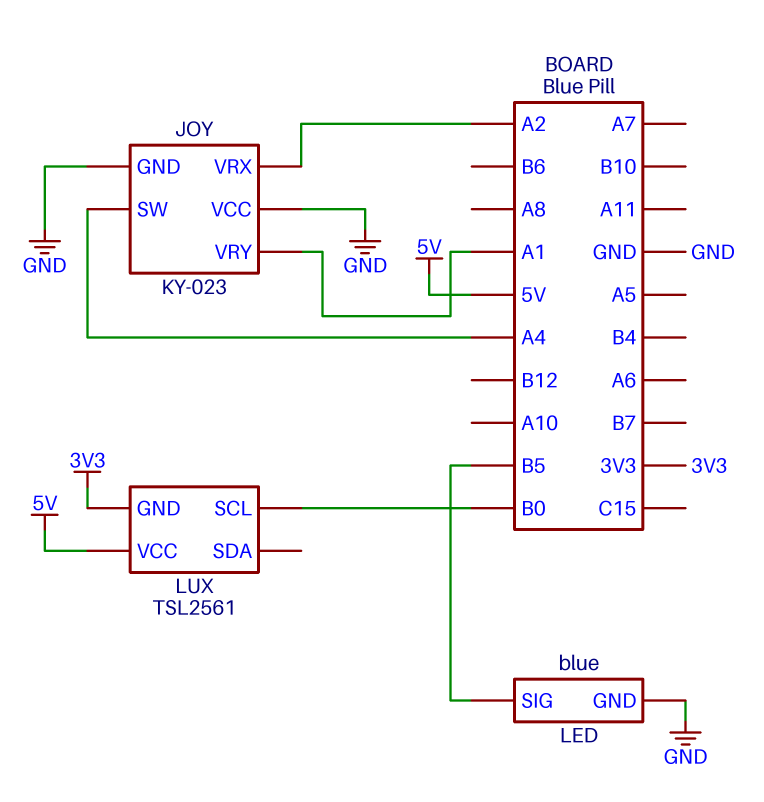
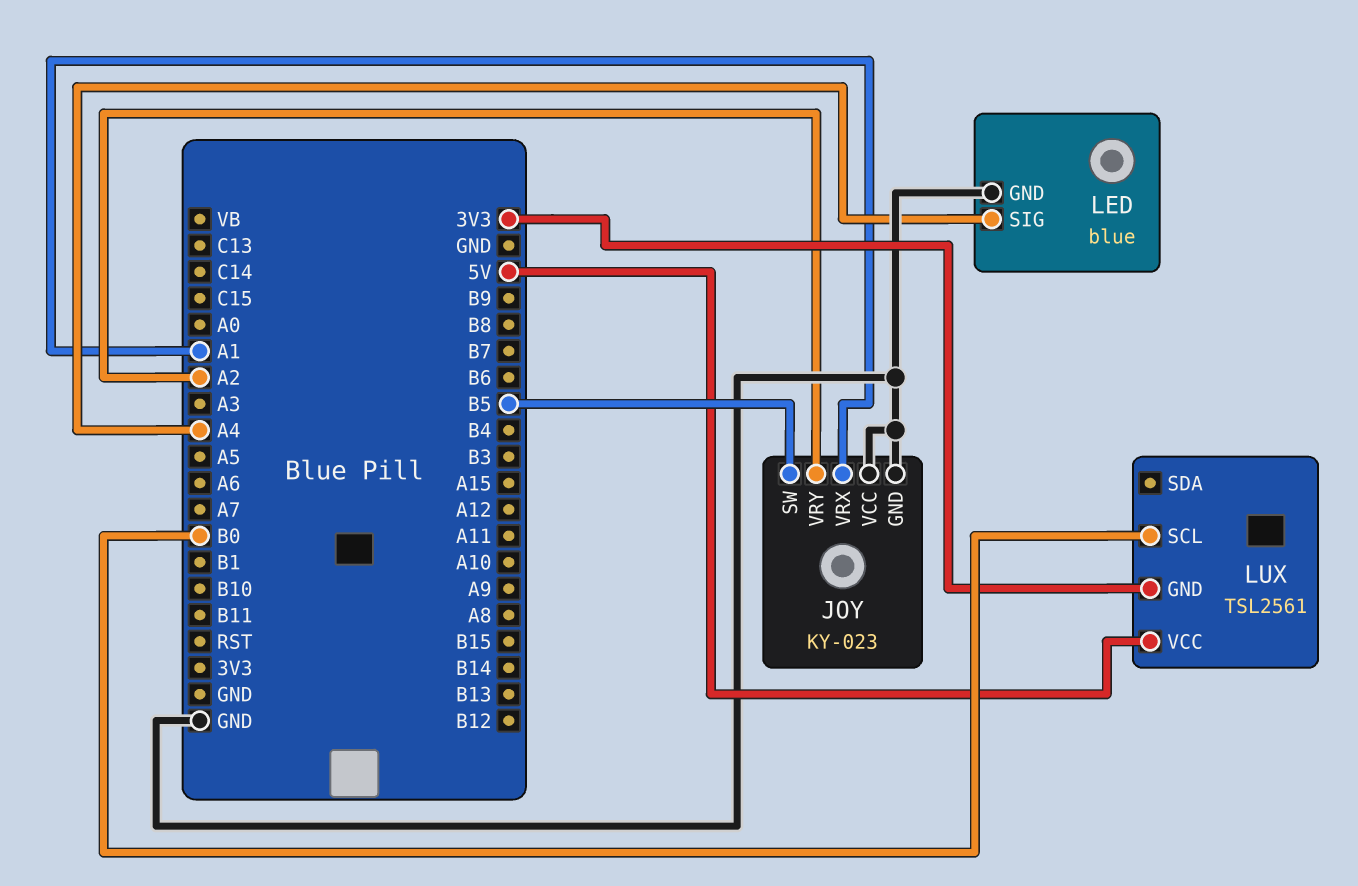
JOY pin SW: A4 -> B5
JOY pin VRX: A2 -> A1
JOY pin VRY: A1 -> A2
LED pin SIG: B5 -> A4

